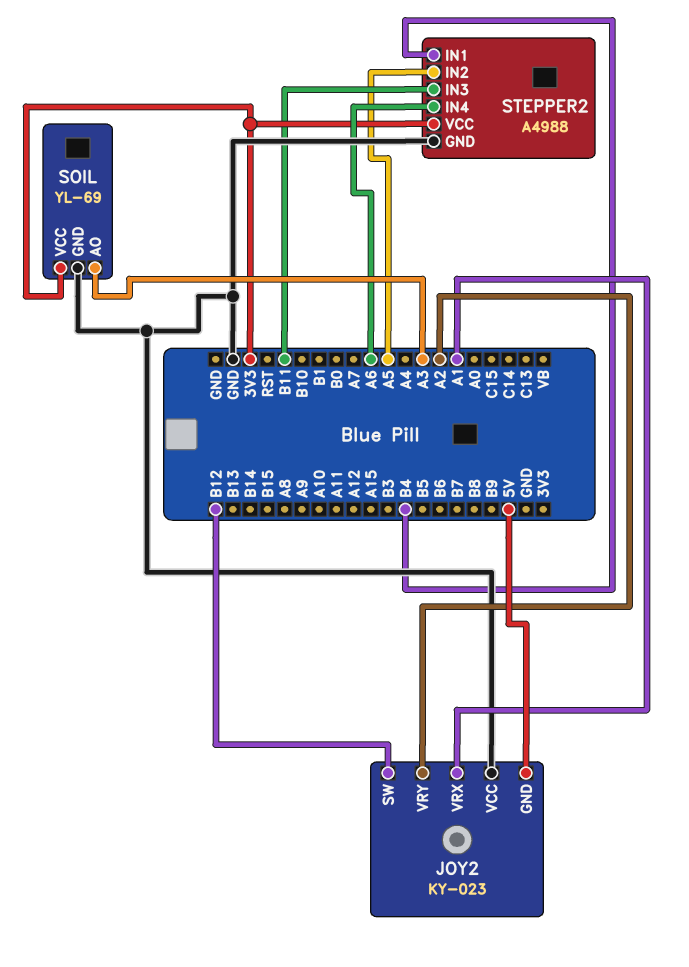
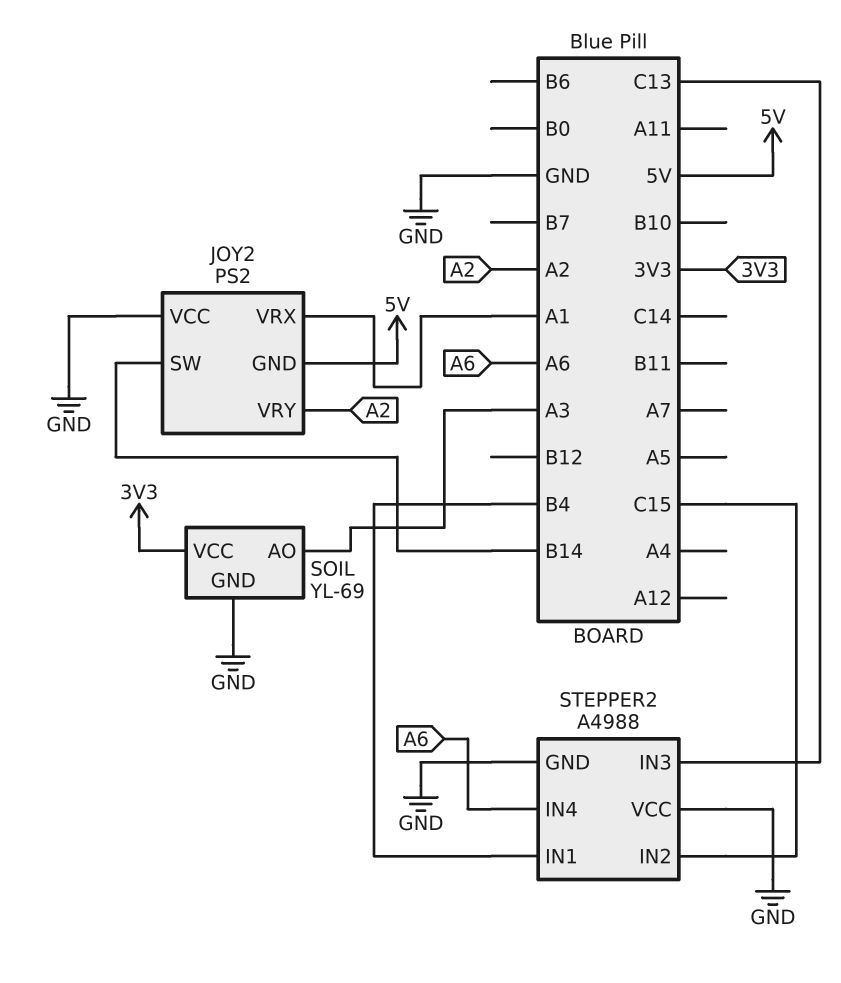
JOY2: KY-023 -> PS2
JOY2 pin SW: B12 -> B14
STEPPER2 pin IN2: A5 -> C15
STEPPER2 pin IN3: B11 -> C13
STEPPER2 pin VCC: 3V3 -> GND

